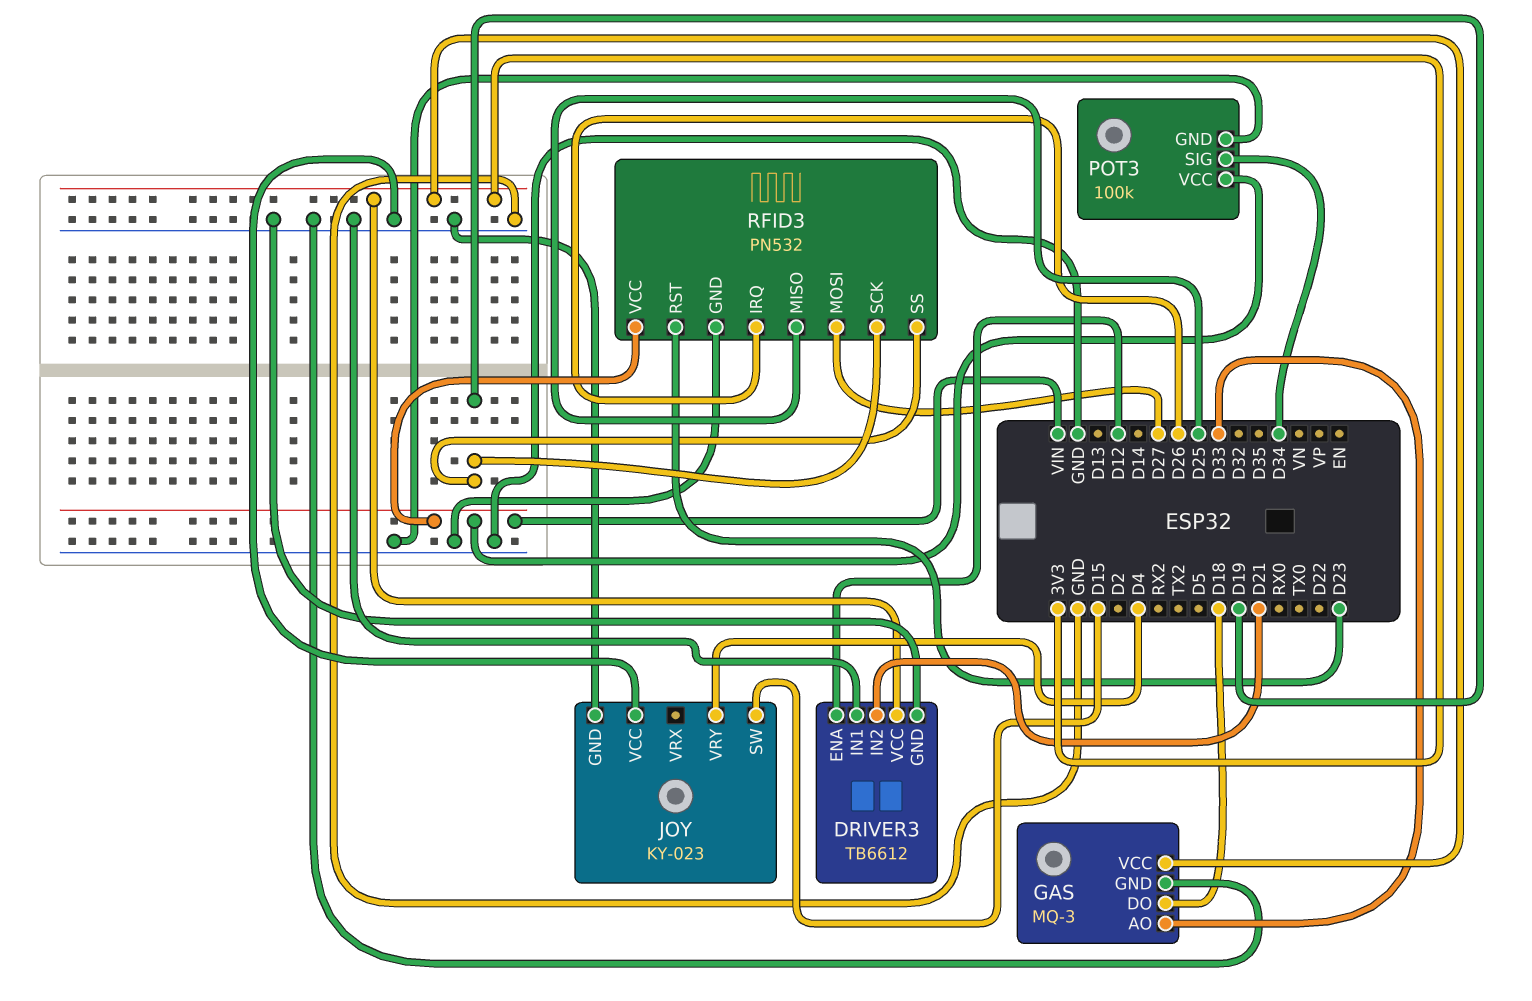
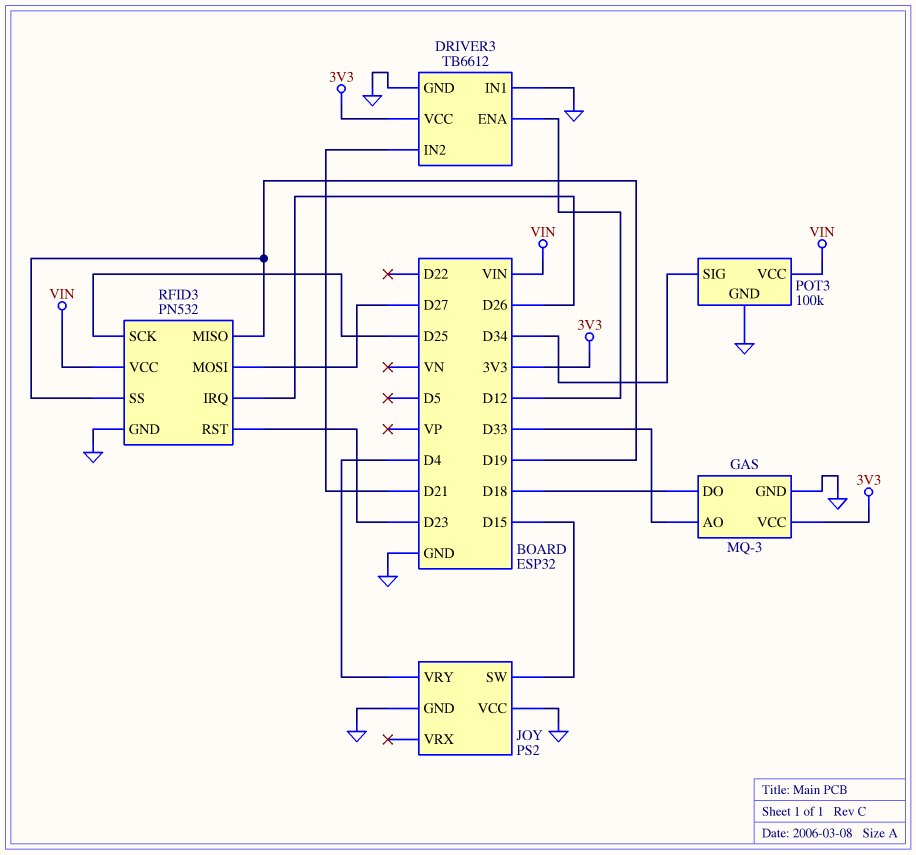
JOY: KY-023 -> PS2
RFID3 pin MISO: D25 -> D19
RFID3 pin SCK: D19 -> D25

